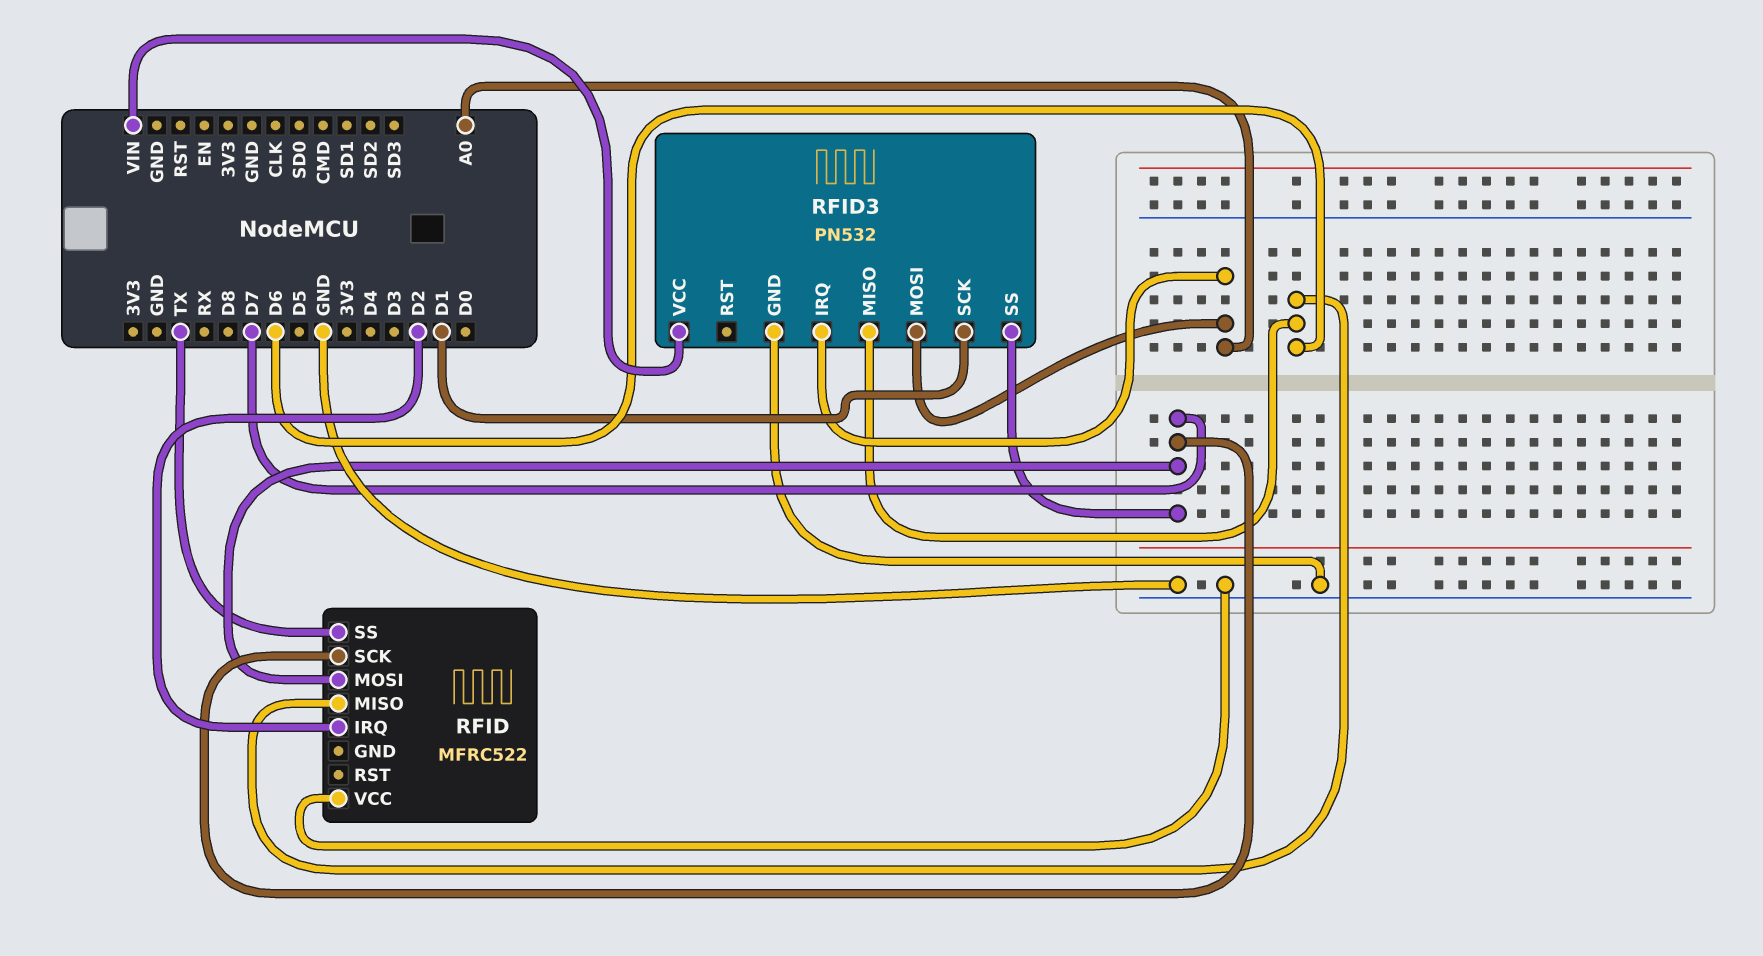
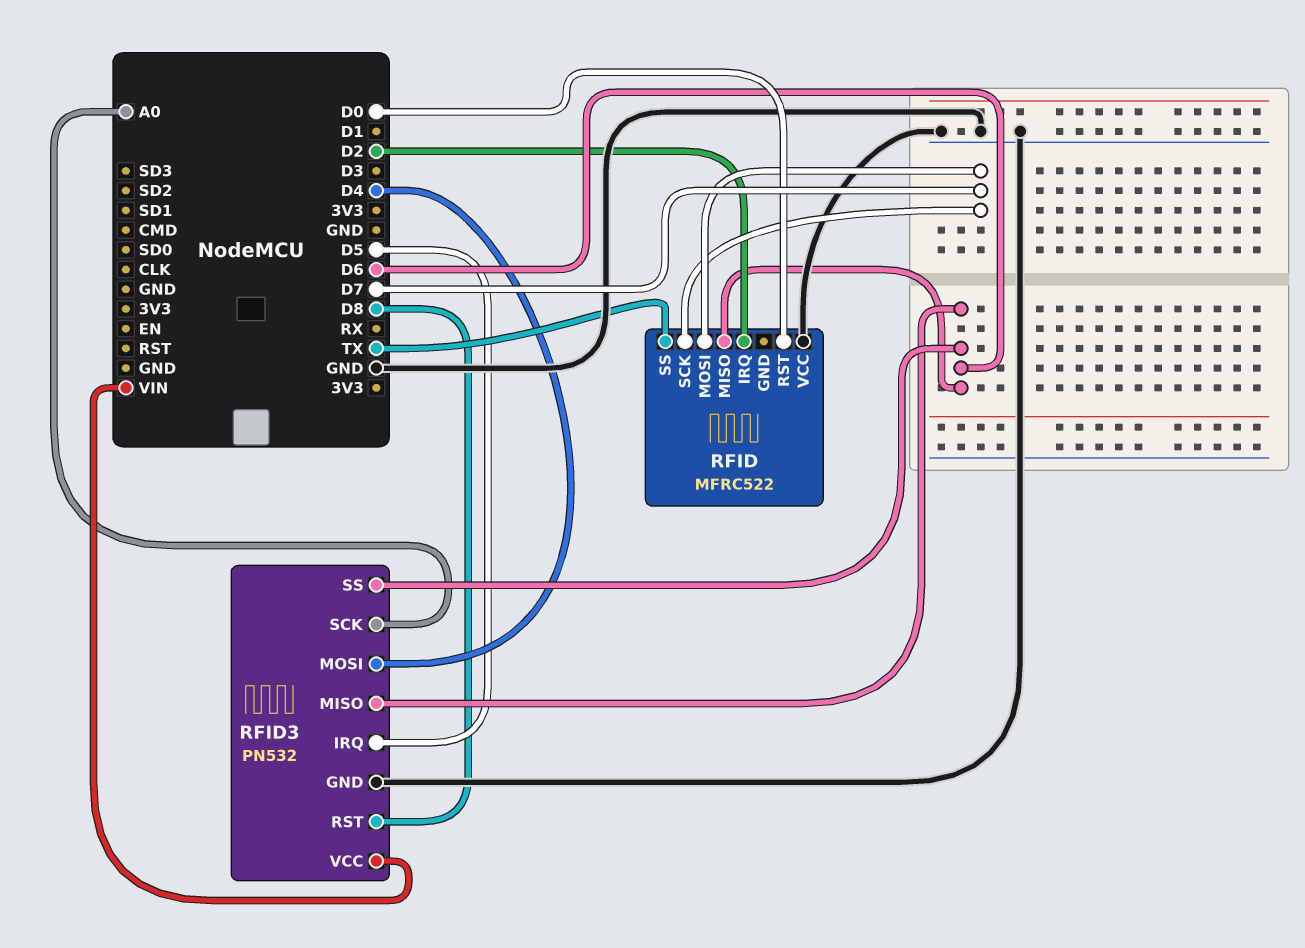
RFID pin RST: none -> D0
RFID3 pin IRQ: A0 -> D5
RFID3 pin MOSI: A0 -> D4
RFID3 pin RST: none -> D8
RFID3 pin SCK: D1 -> A0
RFID3 pin SS: D7 -> D6

